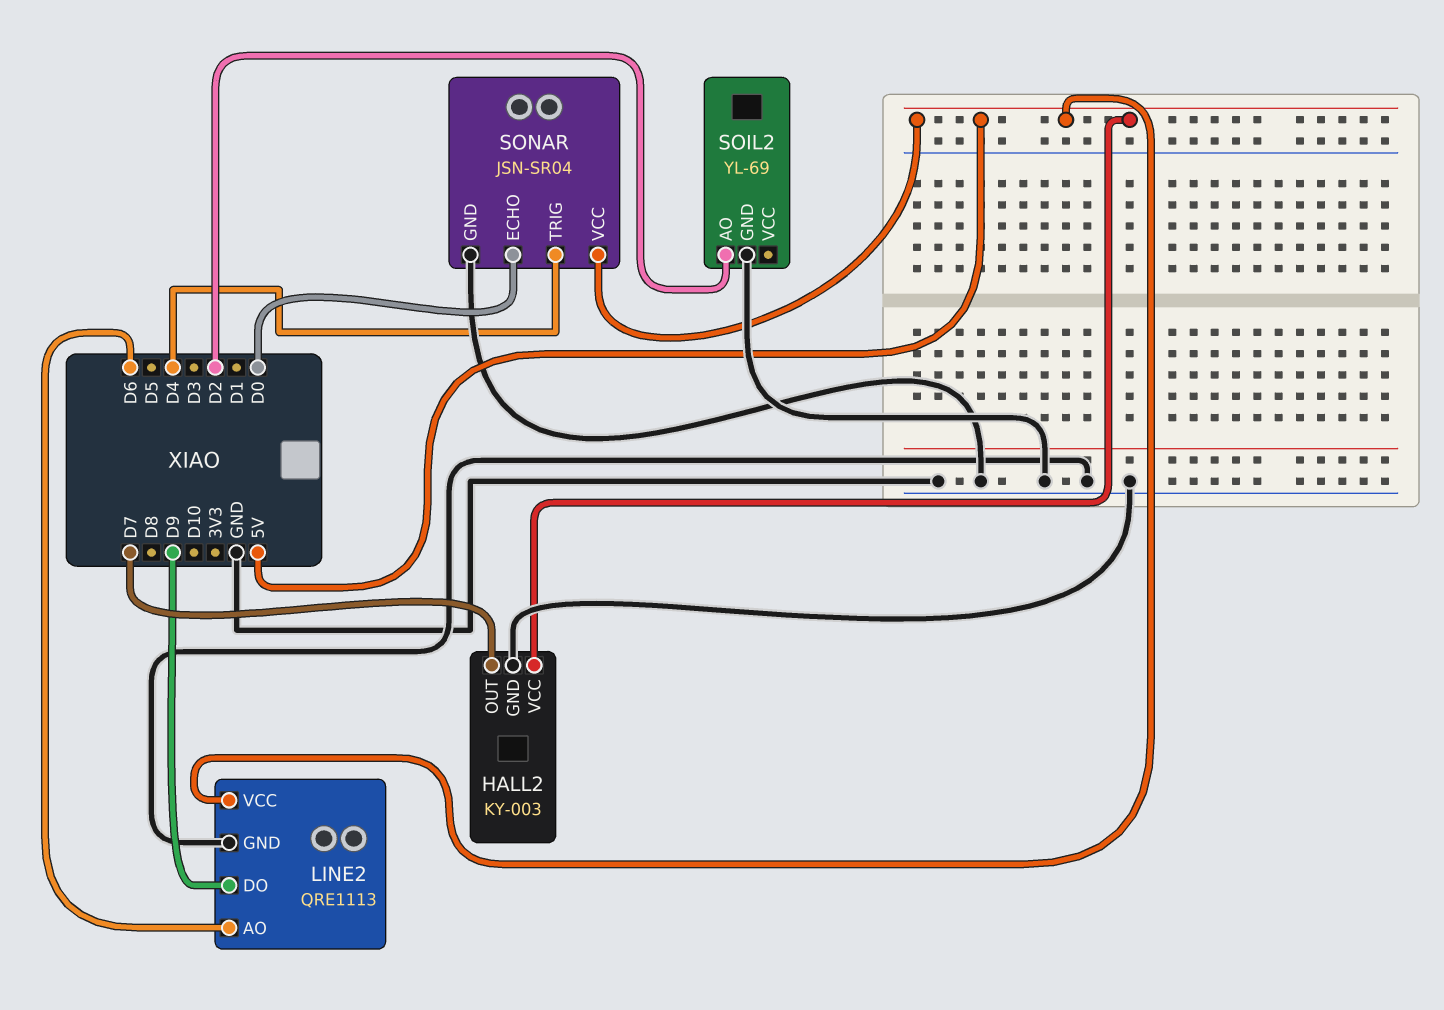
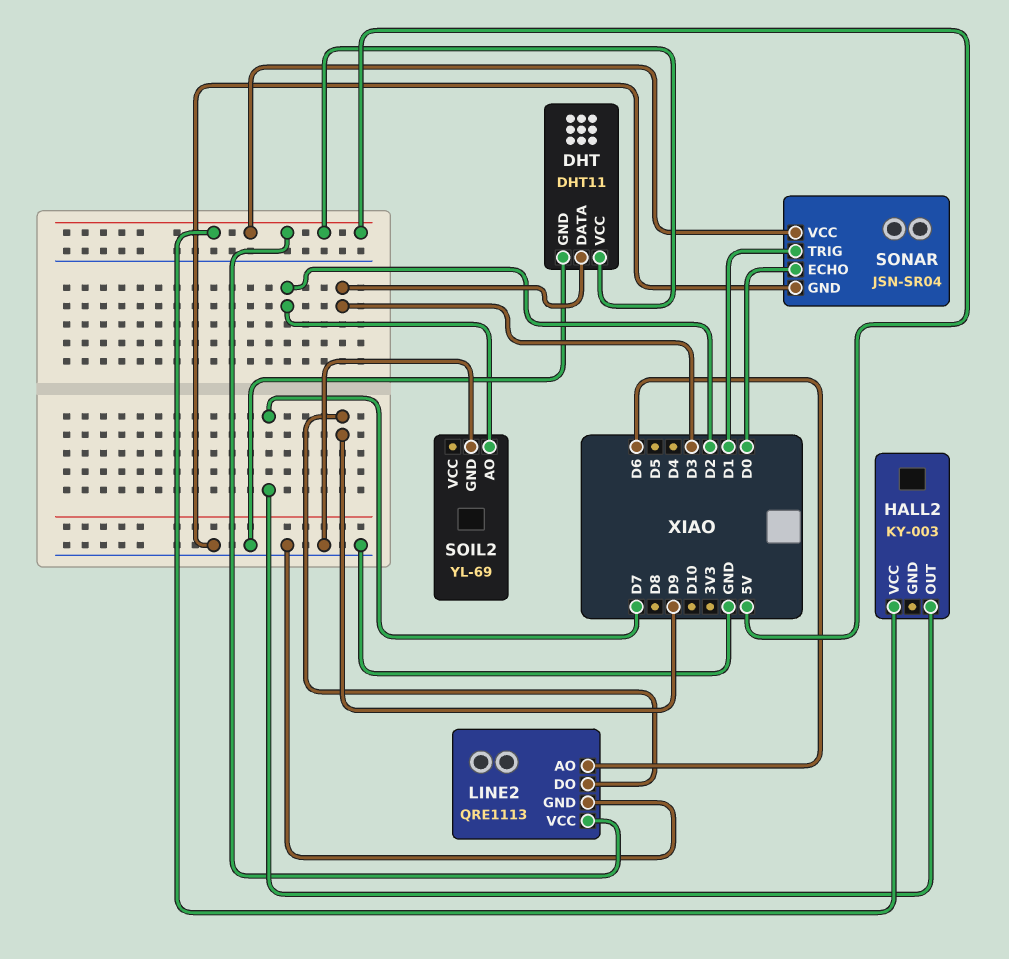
DHT: none -> DHT11
DHT pin DATA: none -> D3
DHT pin GND: none -> GND
DHT pin VCC: none -> 5V
HALL2 pin GND: GND -> none
SONAR pin TRIG: D4 -> D1

